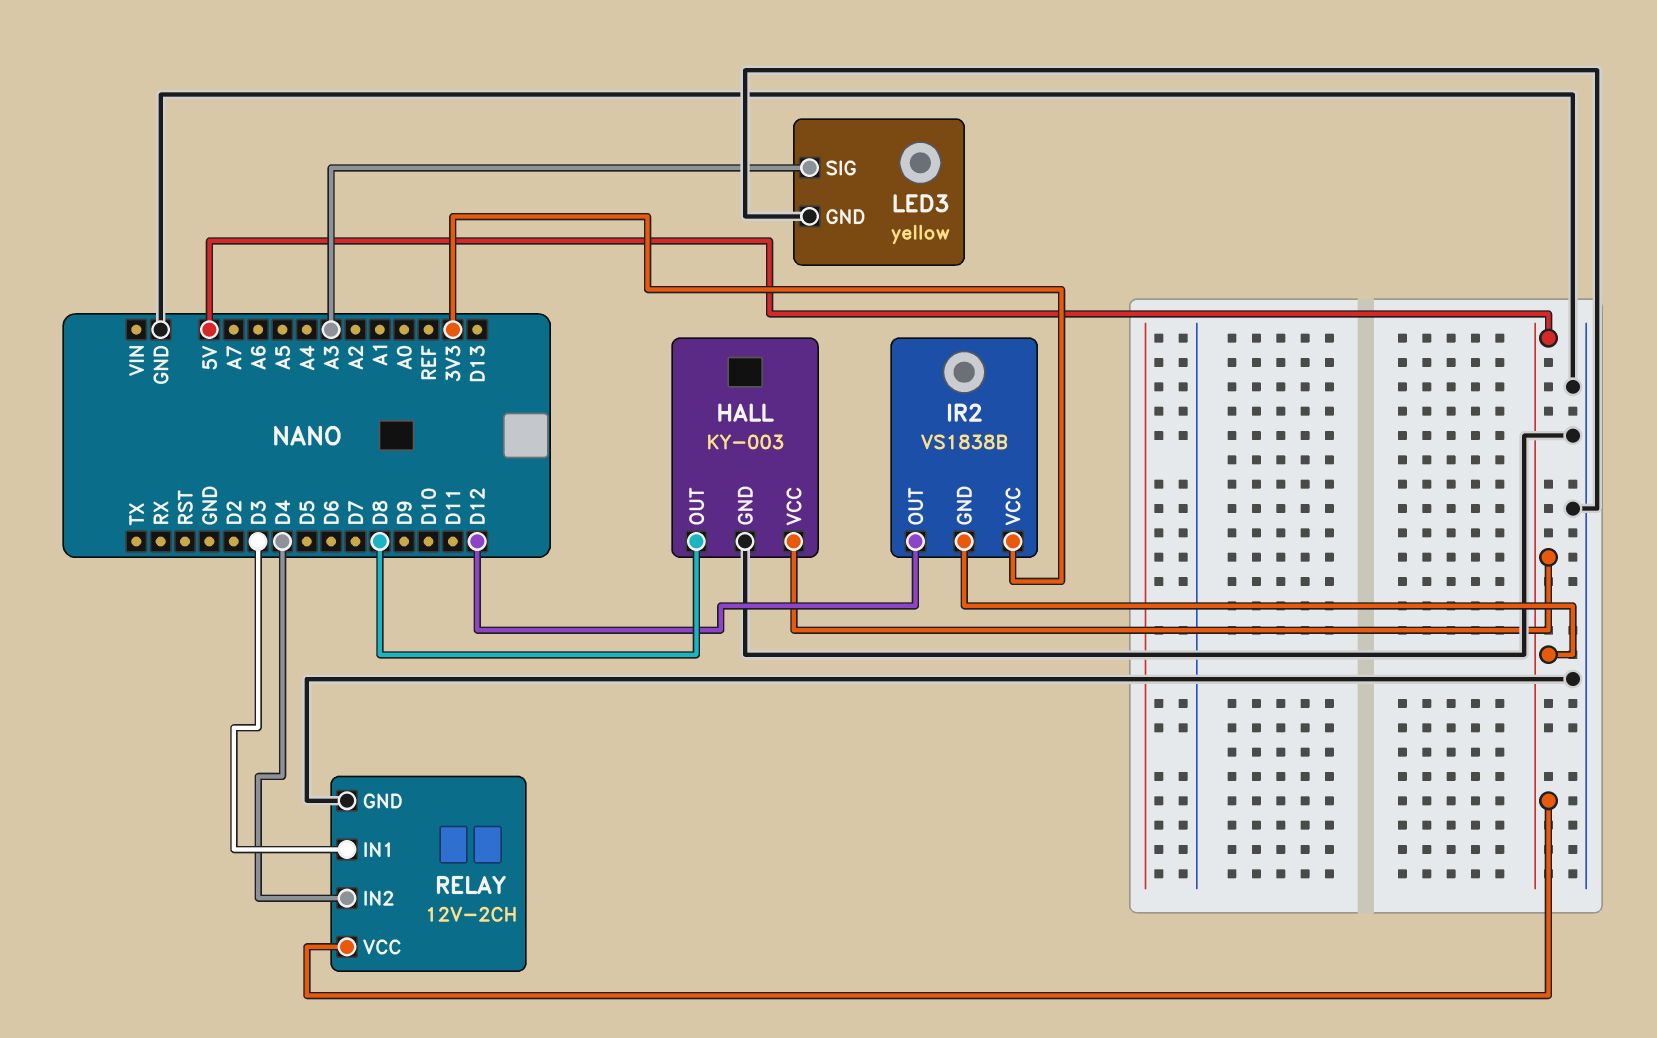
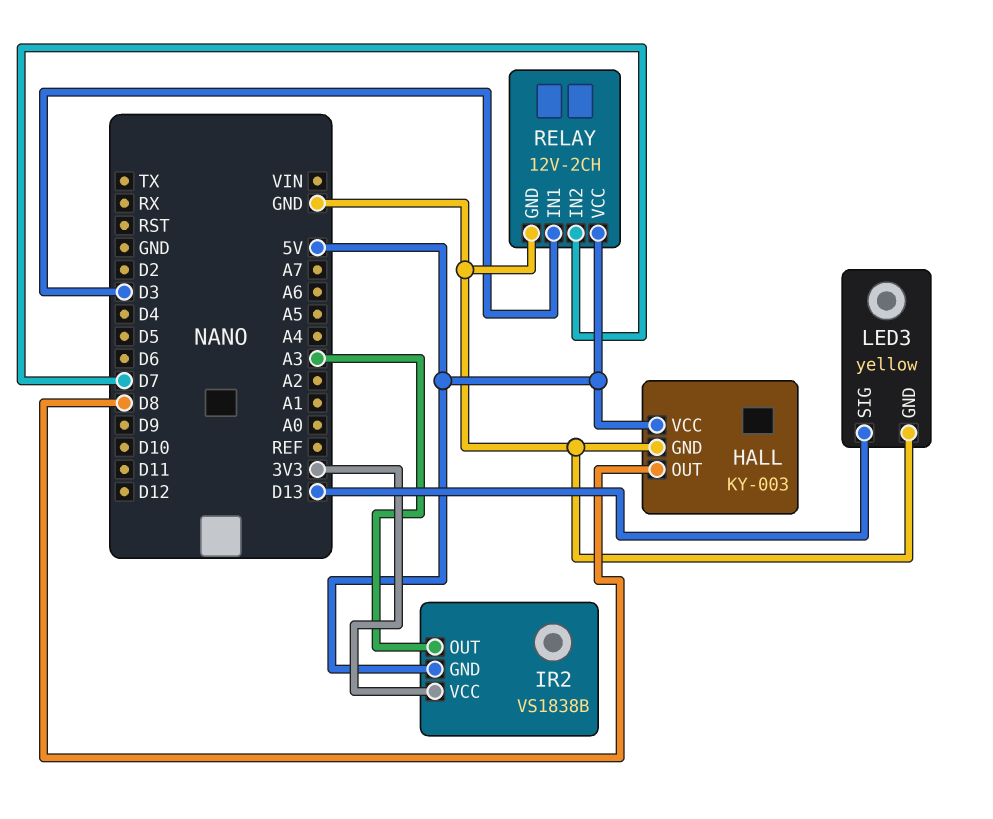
IR2 pin OUT: D12 -> A3
LED3 pin SIG: A3 -> D13
RELAY pin IN2: D4 -> D7

